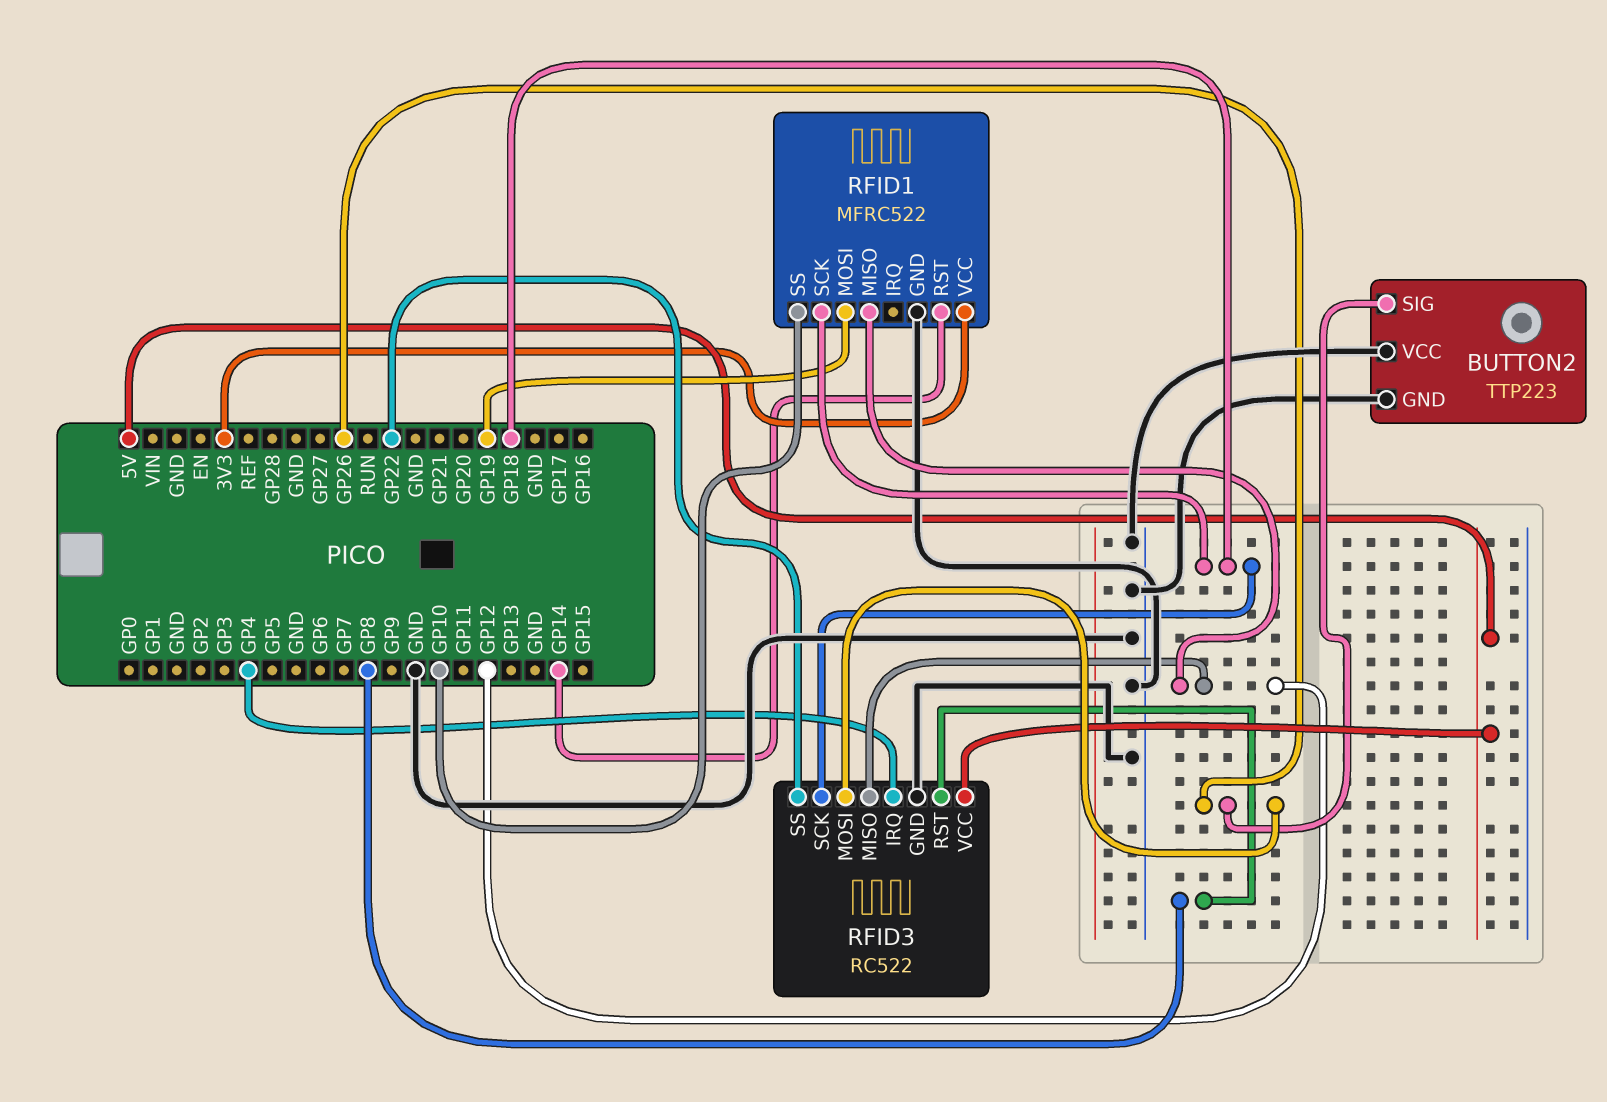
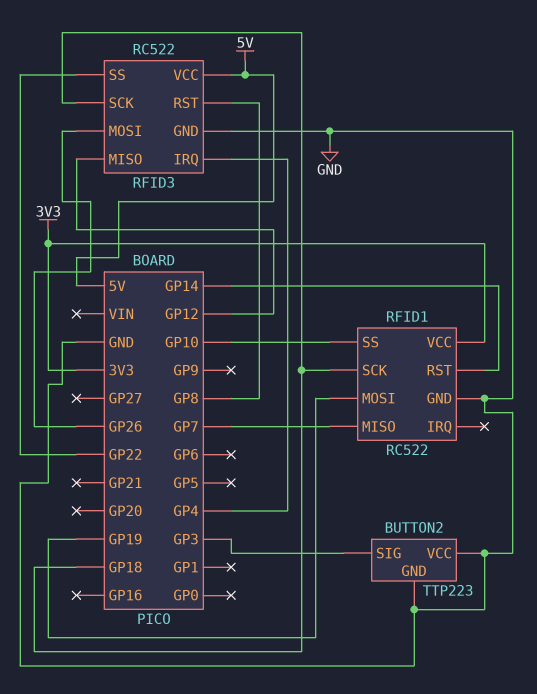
BUTTON2 pin SIG: GP26 -> GP3
RFID1: MFRC522 -> RC522
RFID1 pin MISO: GP12 -> GP7

